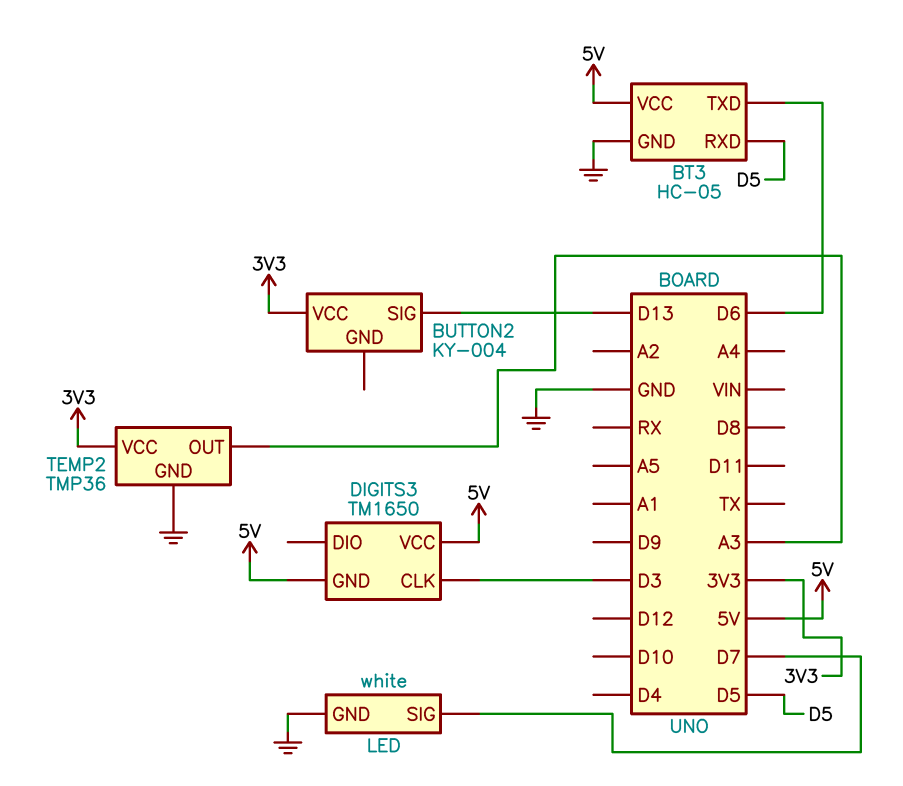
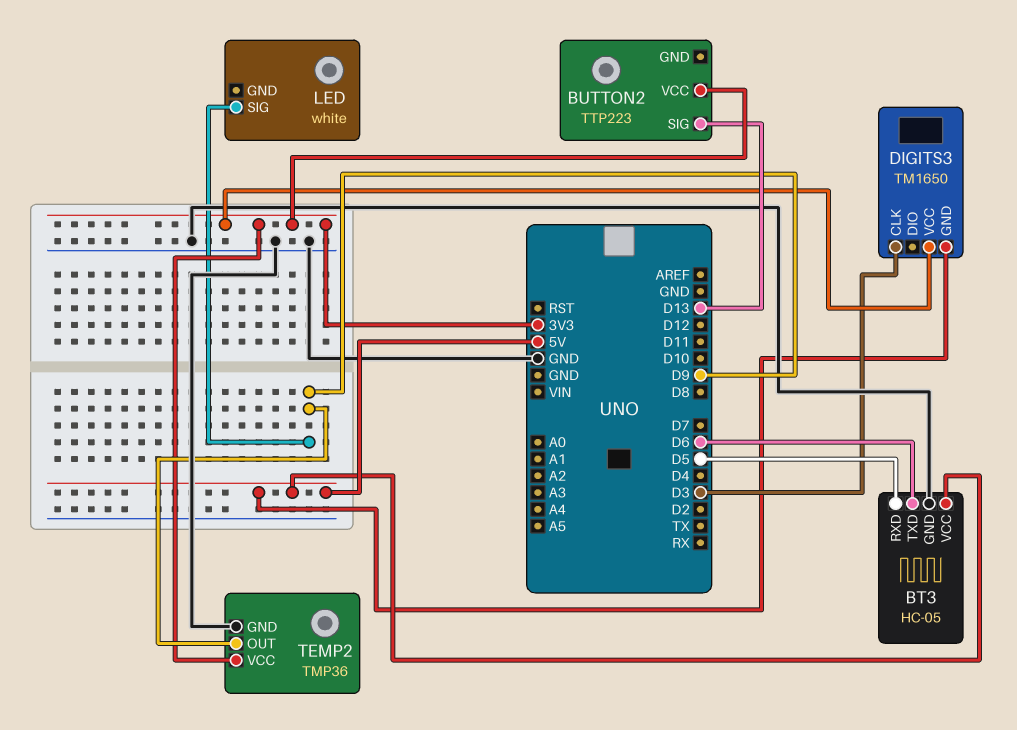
BUTTON2: KY-004 -> TTP223
DIGITS3 pin VCC: 5V -> 3V3
LED pin GND: GND -> none
LED pin SIG: D7 -> D9
TEMP2 pin OUT: A3 -> D9

